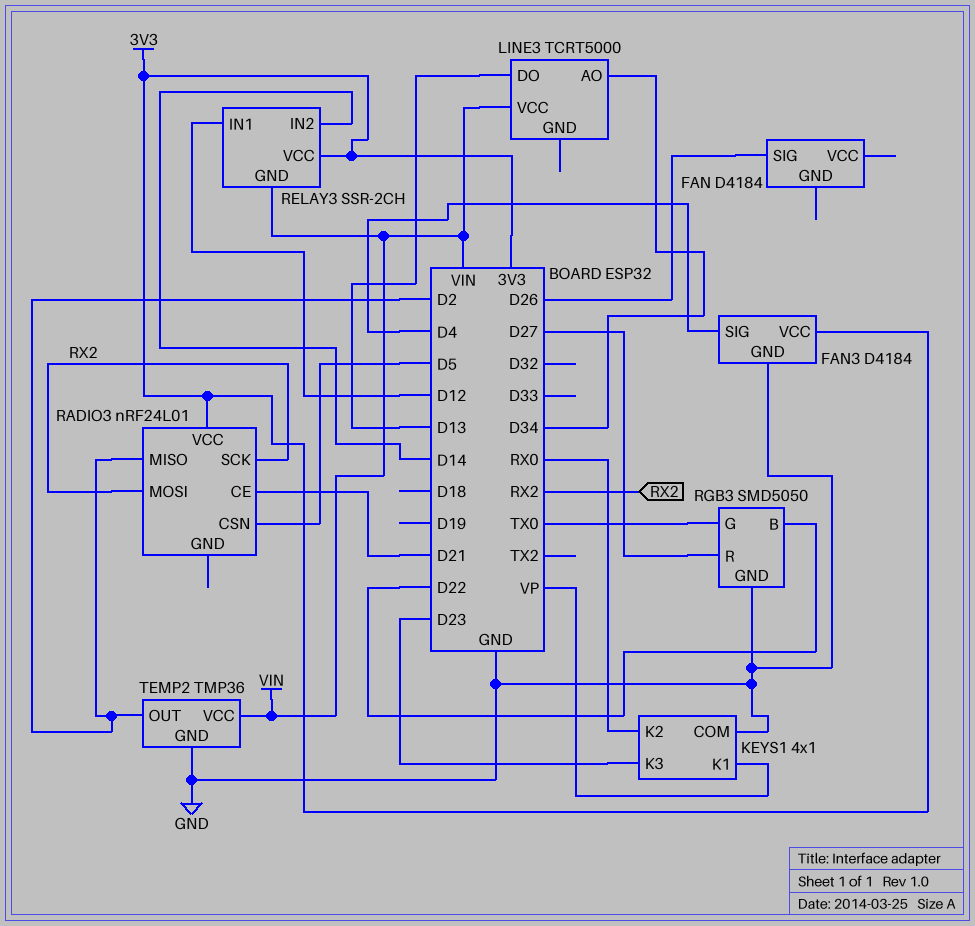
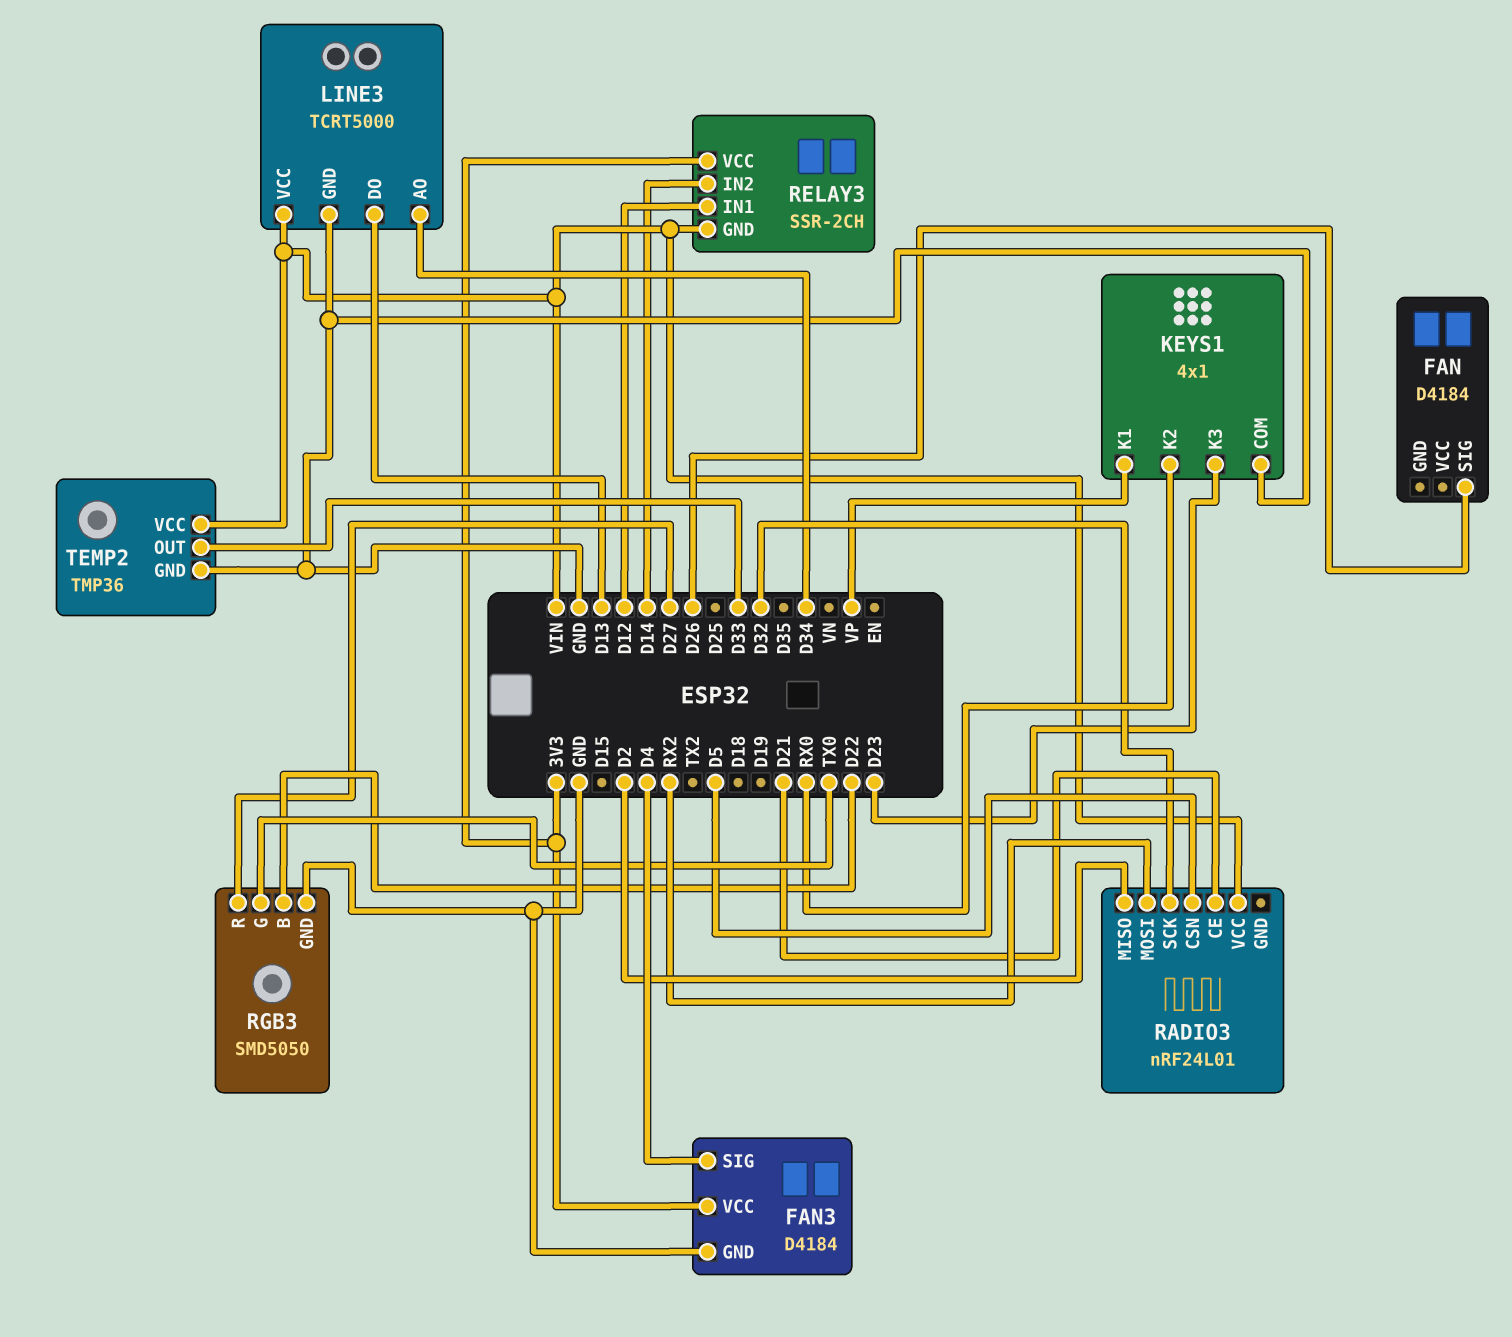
LINE3 pin GND: none -> GND
RADIO3 pin SCK: RX2 -> D32
RADIO3 pin VCC: 3V3 -> VIN
TEMP2 pin OUT: D2 -> D33

